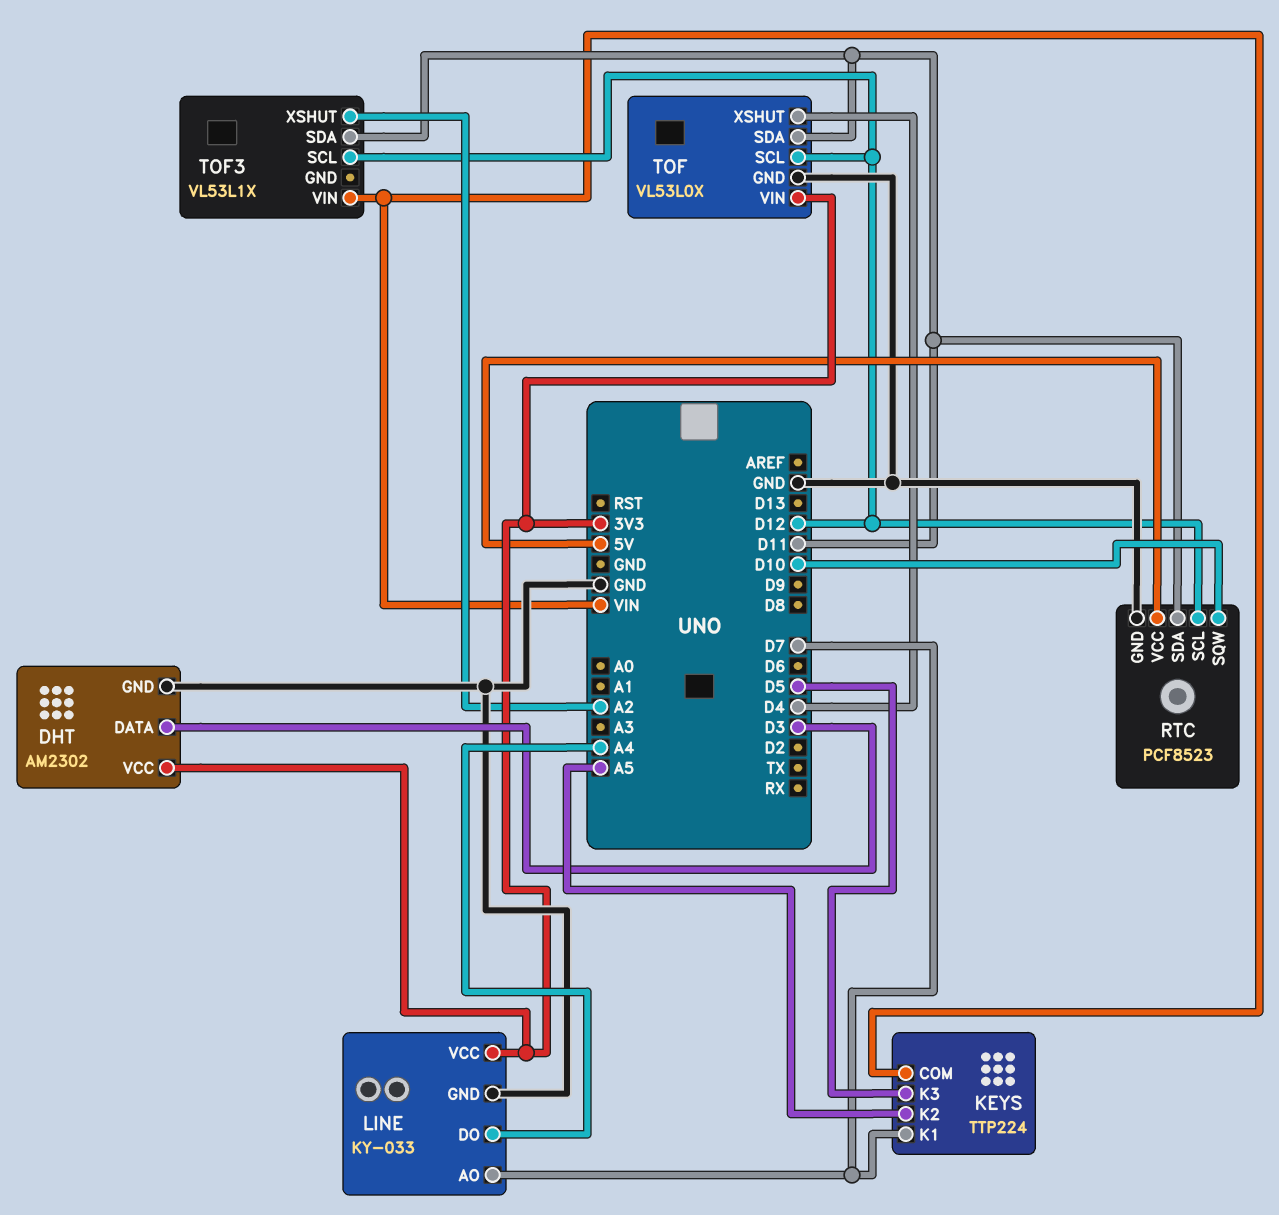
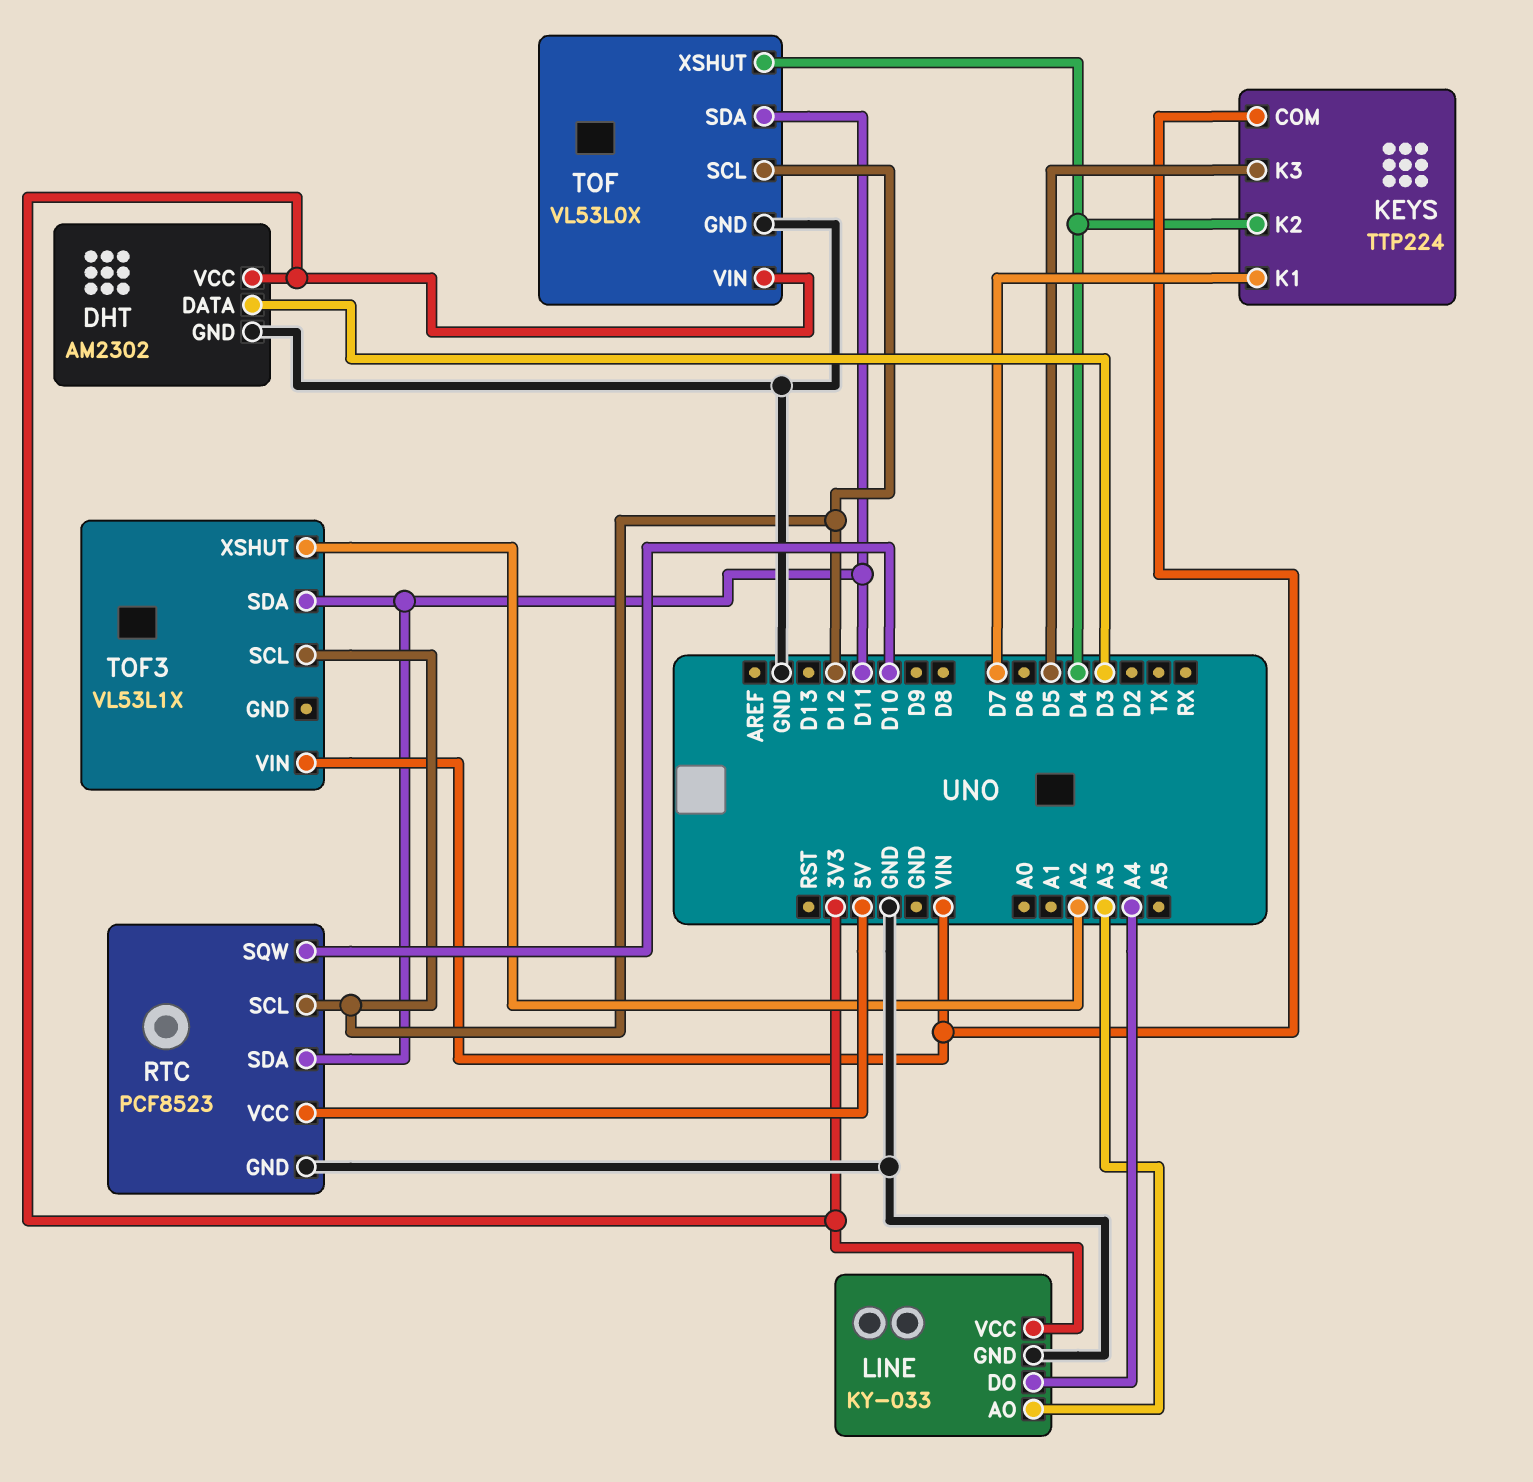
KEYS pin K2: A5 -> D4
LINE pin AO: D7 -> A3

